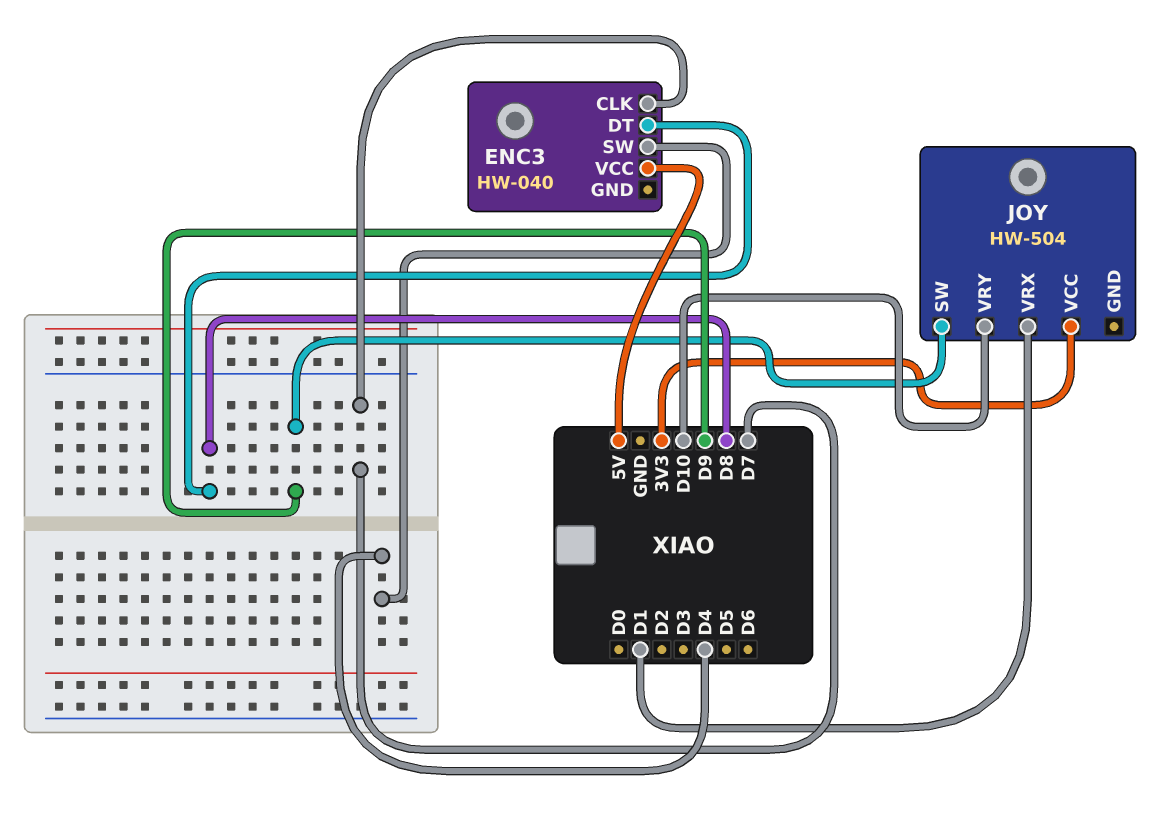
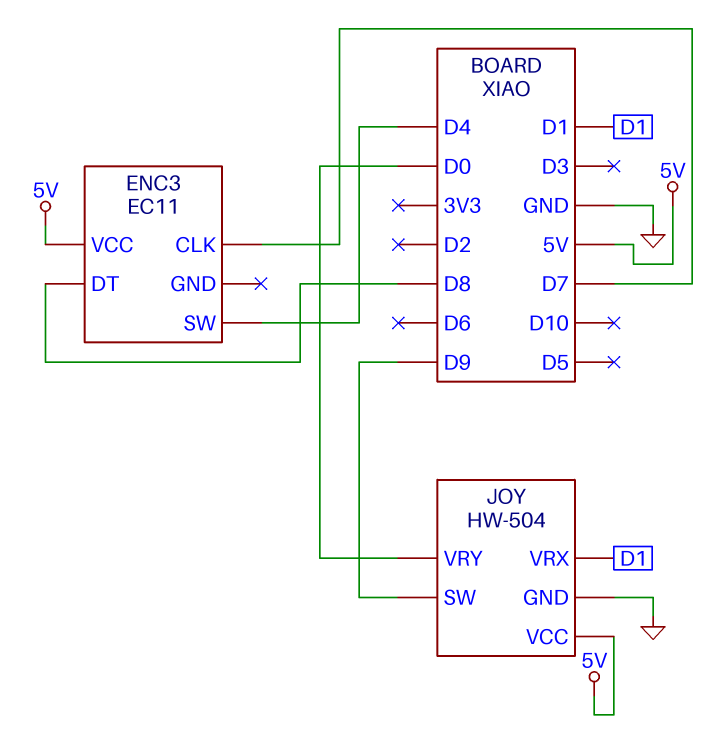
ENC3: HW-040 -> EC11
JOY pin GND: none -> GND
JOY pin VCC: 3V3 -> 5V
JOY pin VRY: D10 -> D0

